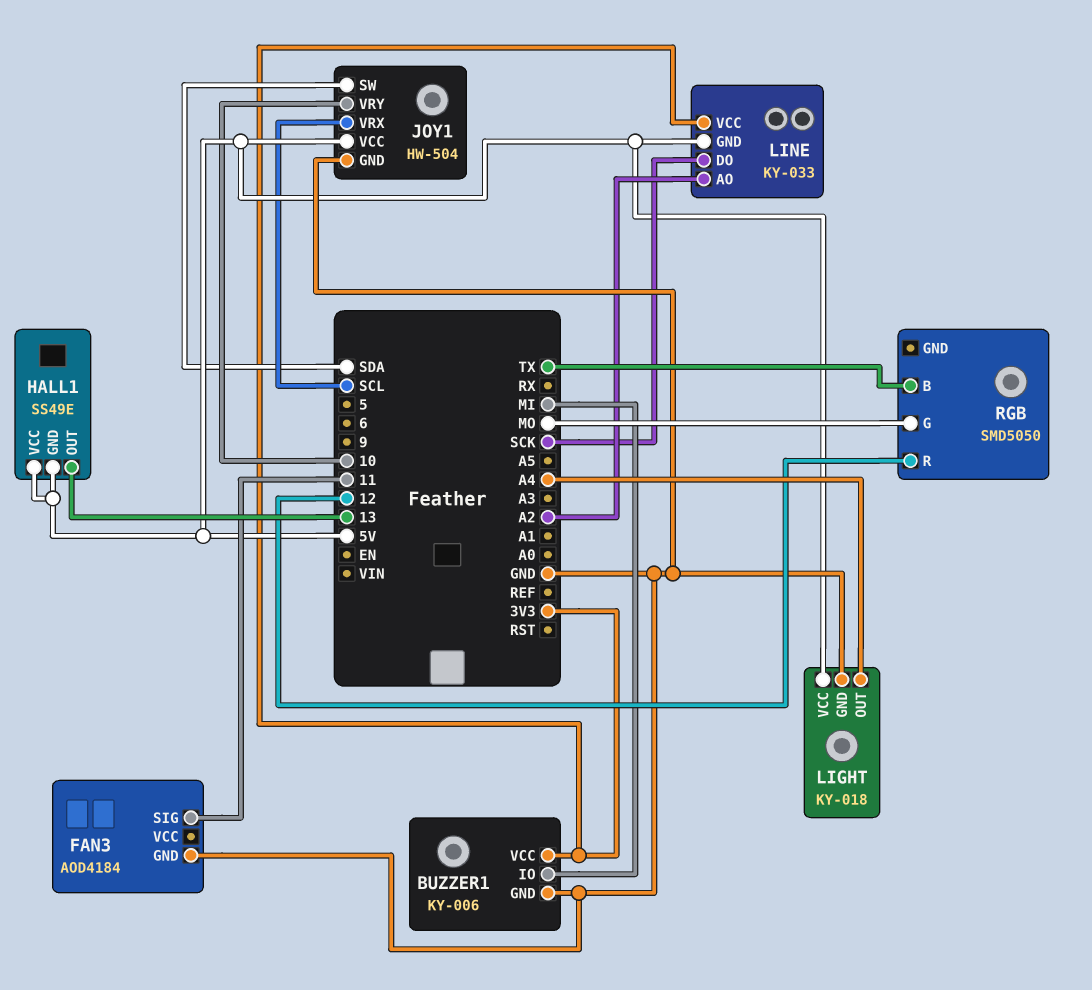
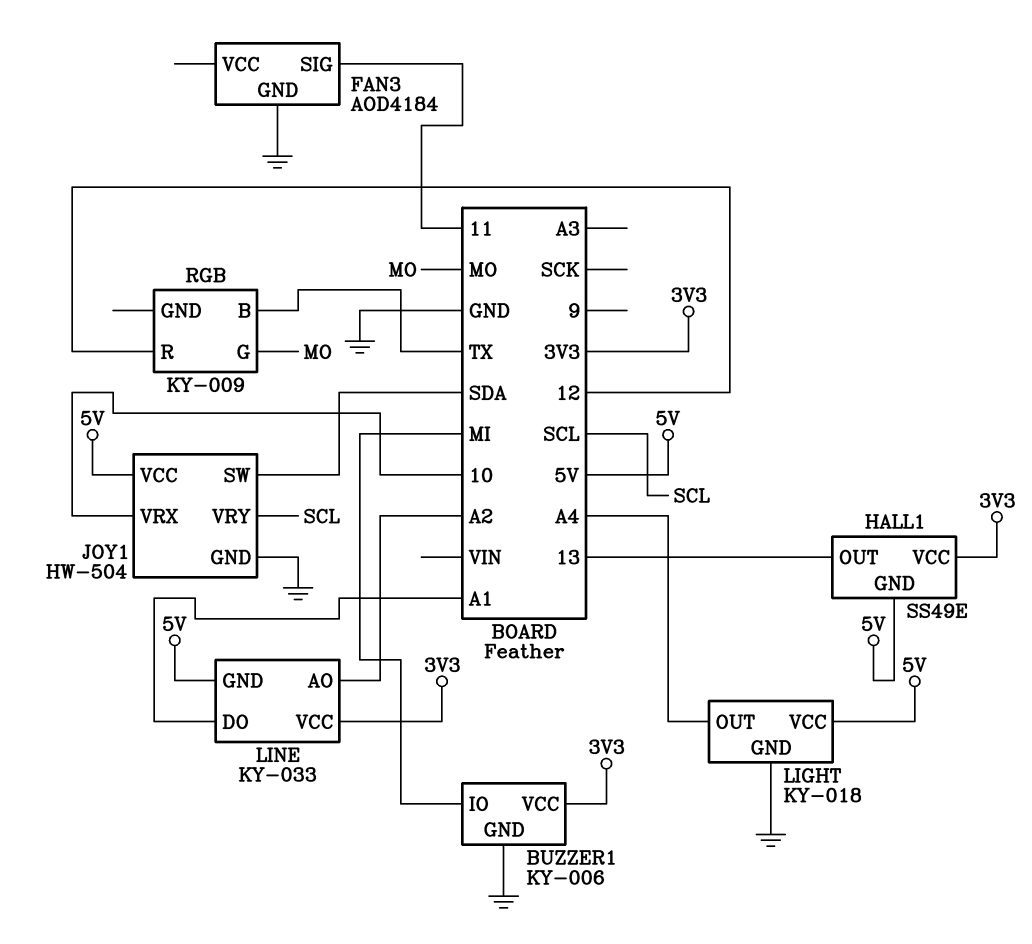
HALL1 pin VCC: 5V -> 3V3
JOY1 pin VRX: SCL -> 10
JOY1 pin VRY: 10 -> SCL
LINE pin DO: SCK -> A1
RGB: SMD5050 -> KY-009

